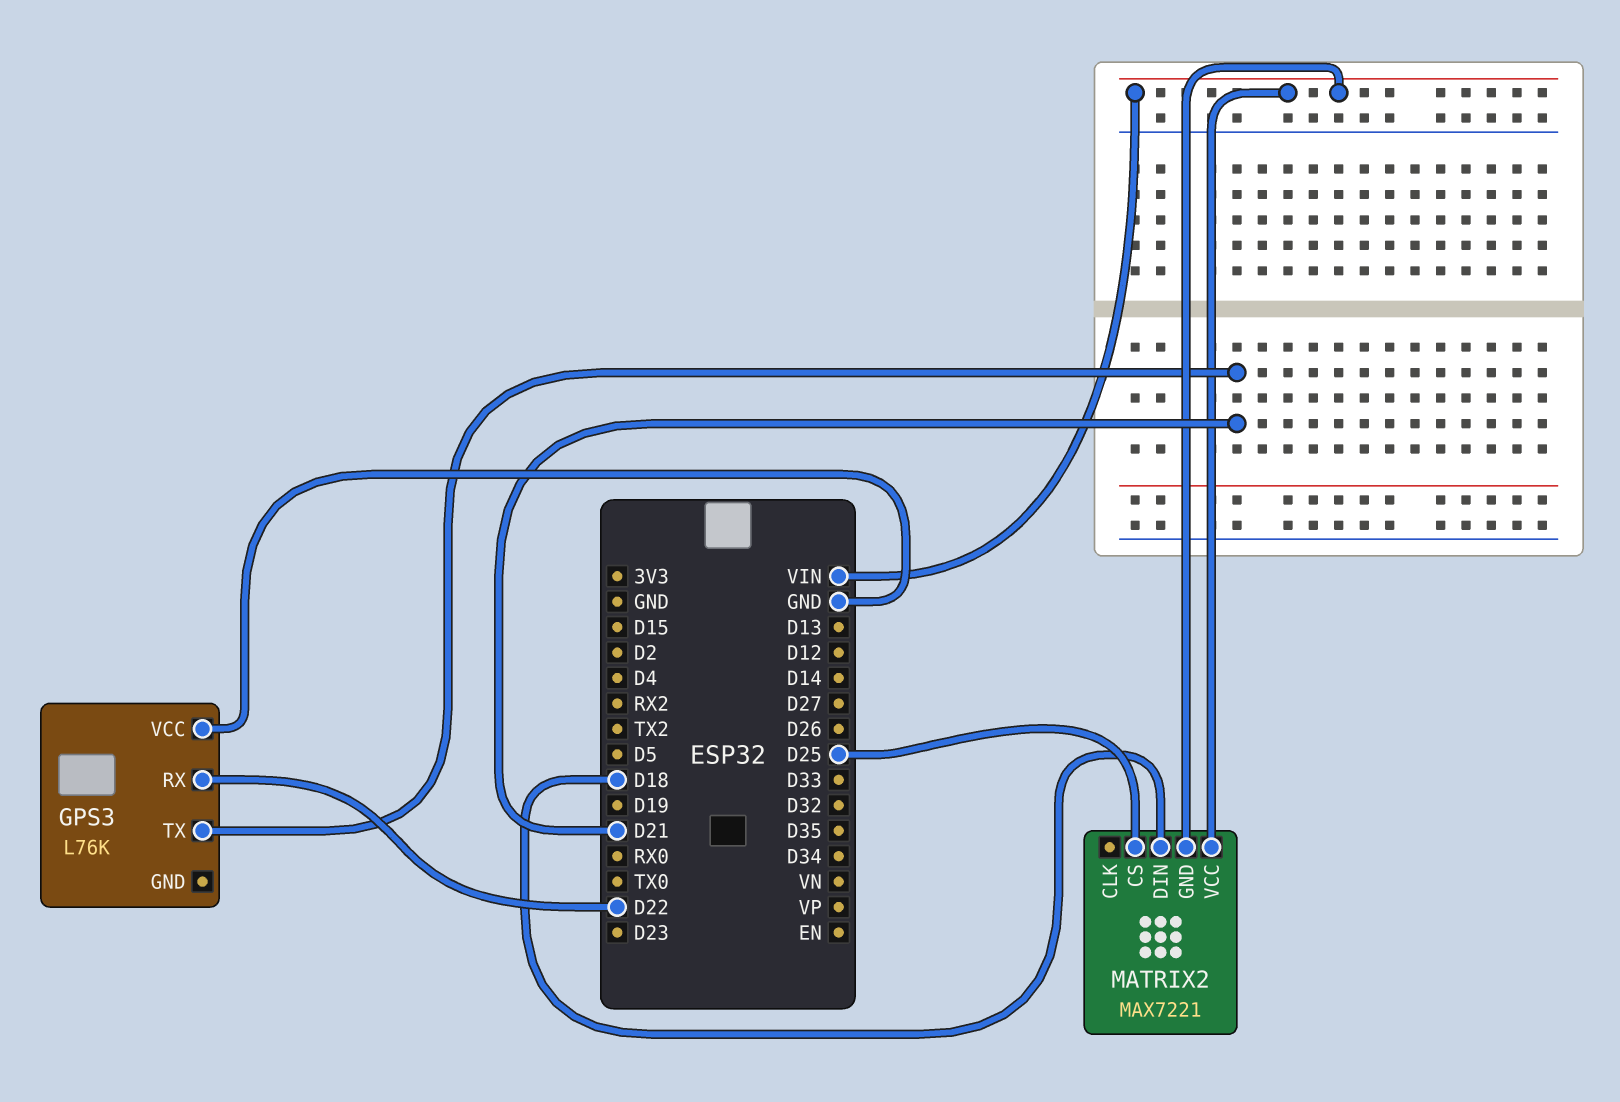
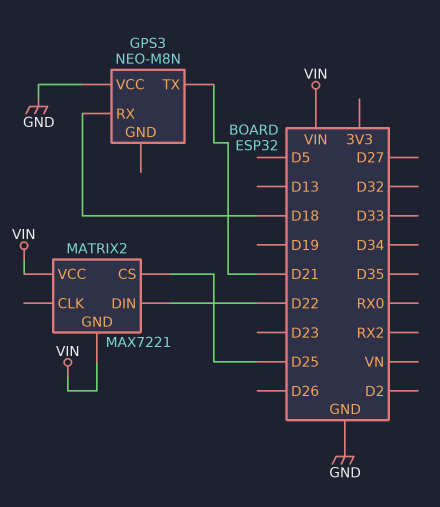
GPS3: L76K -> NEO-M8N
GPS3 pin RX: D22 -> D18
MATRIX2 pin DIN: D18 -> D22

